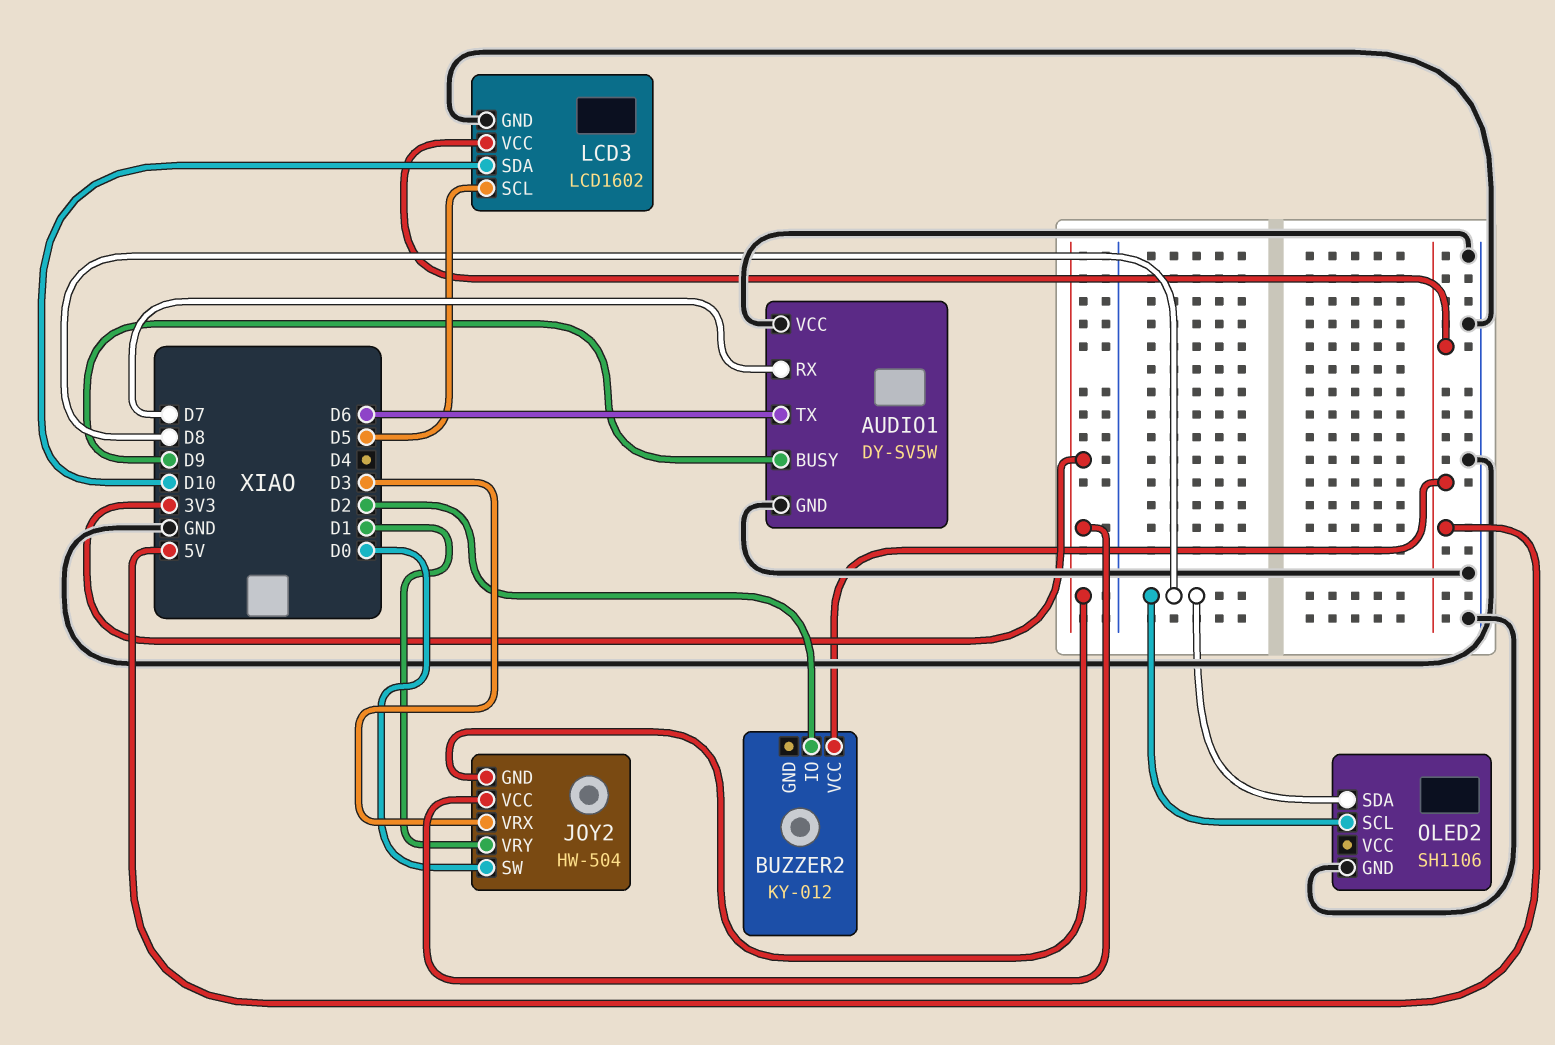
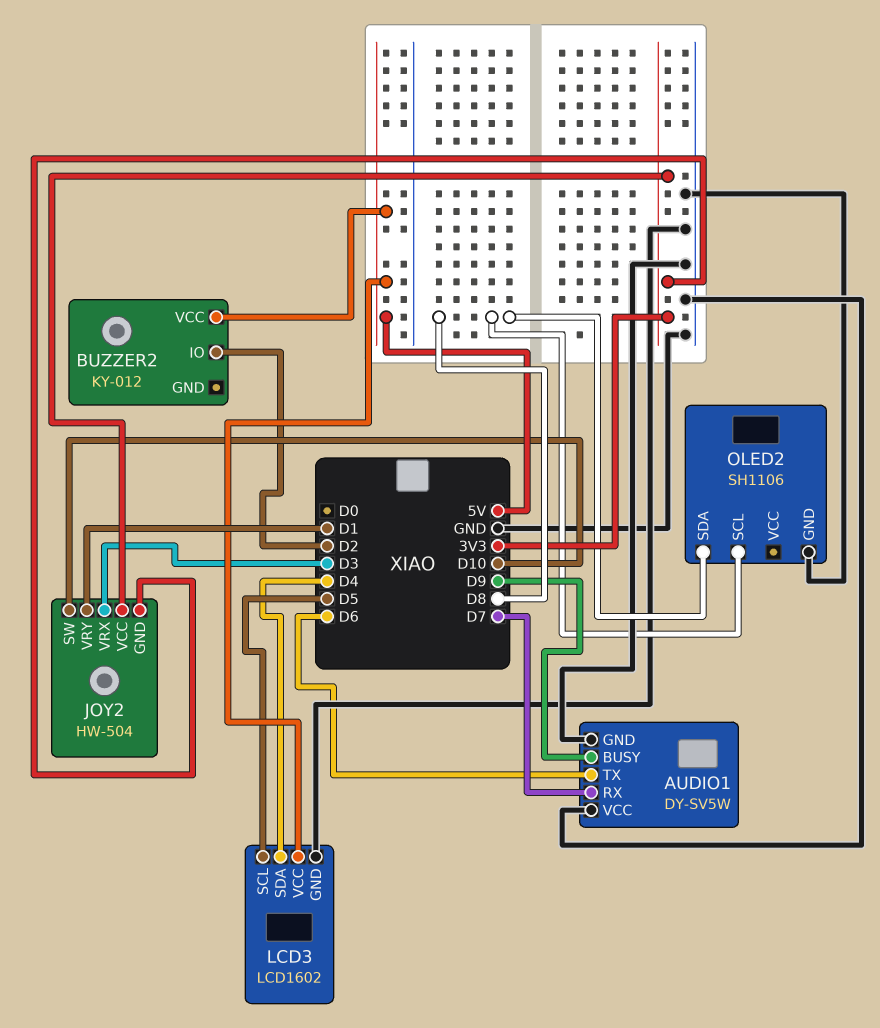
JOY2 pin SW: D0 -> D10
LCD3 pin SDA: D10 -> D4

